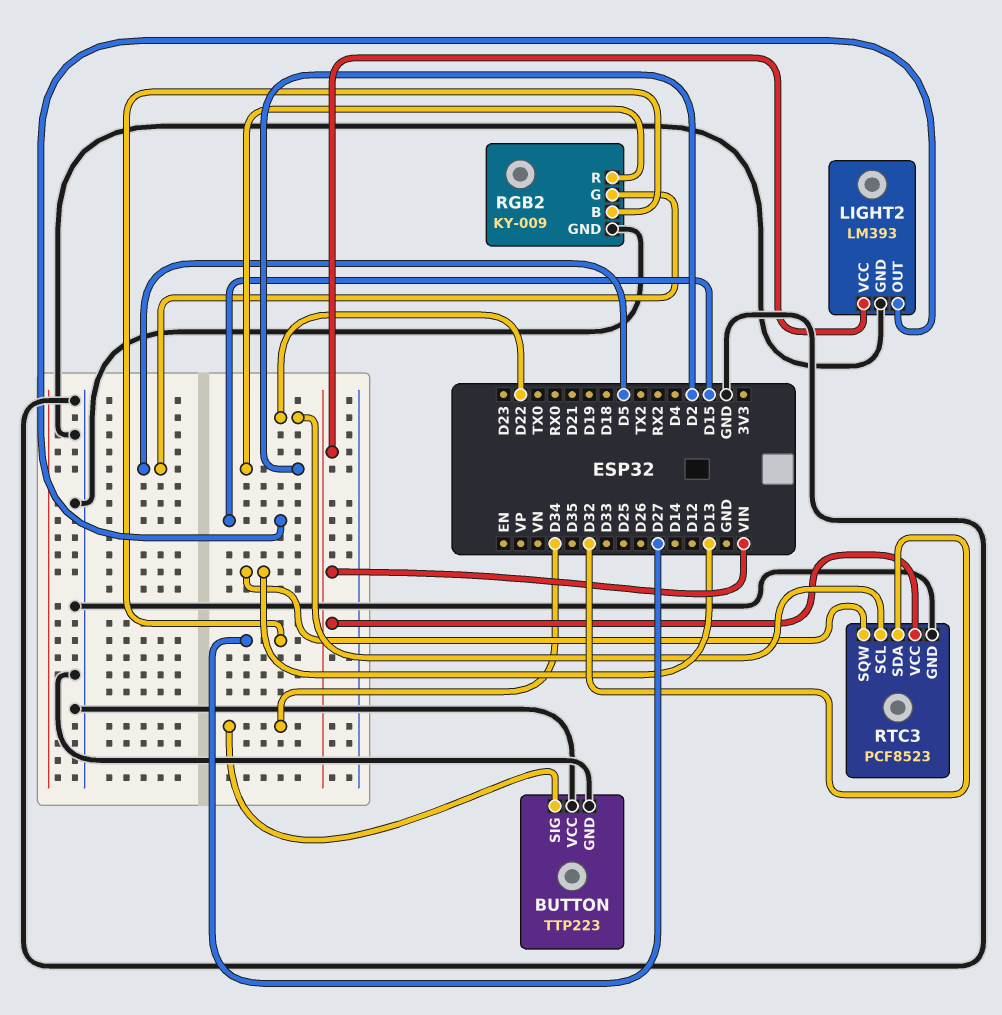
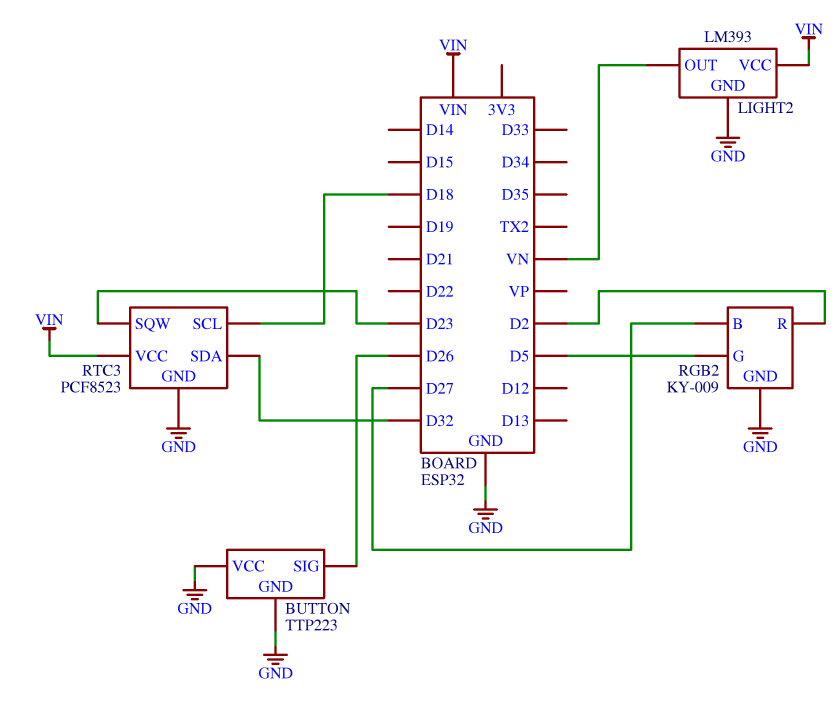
BUTTON pin SIG: D34 -> D26
LIGHT2 pin OUT: D15 -> VN
RTC3 pin SCL: D22 -> D18
RTC3 pin SQW: D13 -> D23

